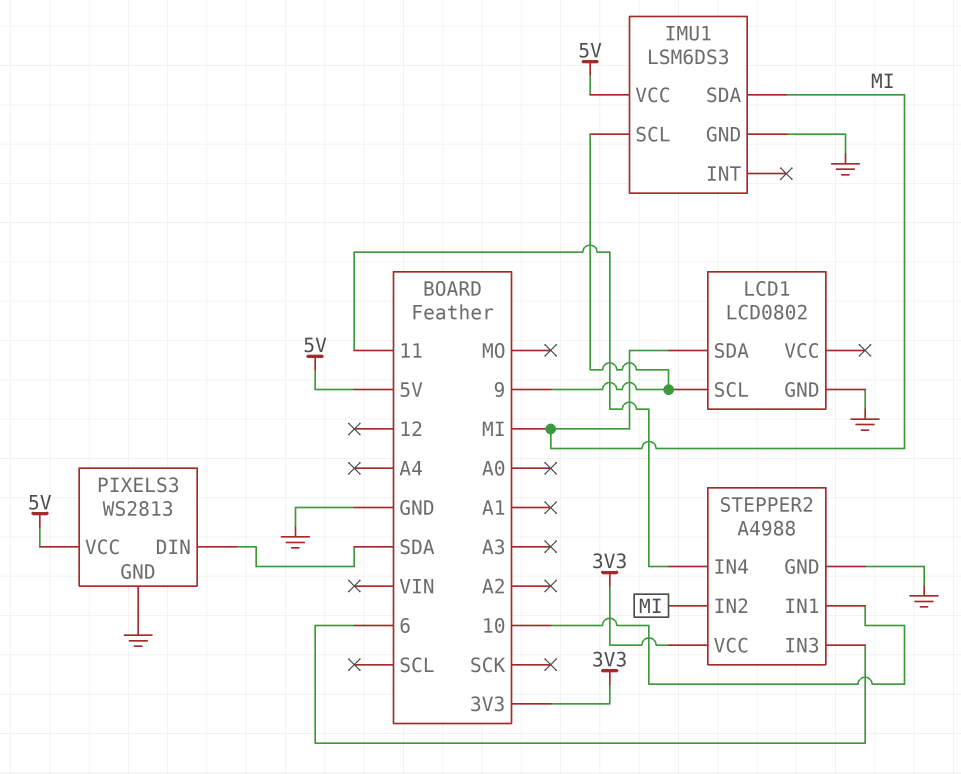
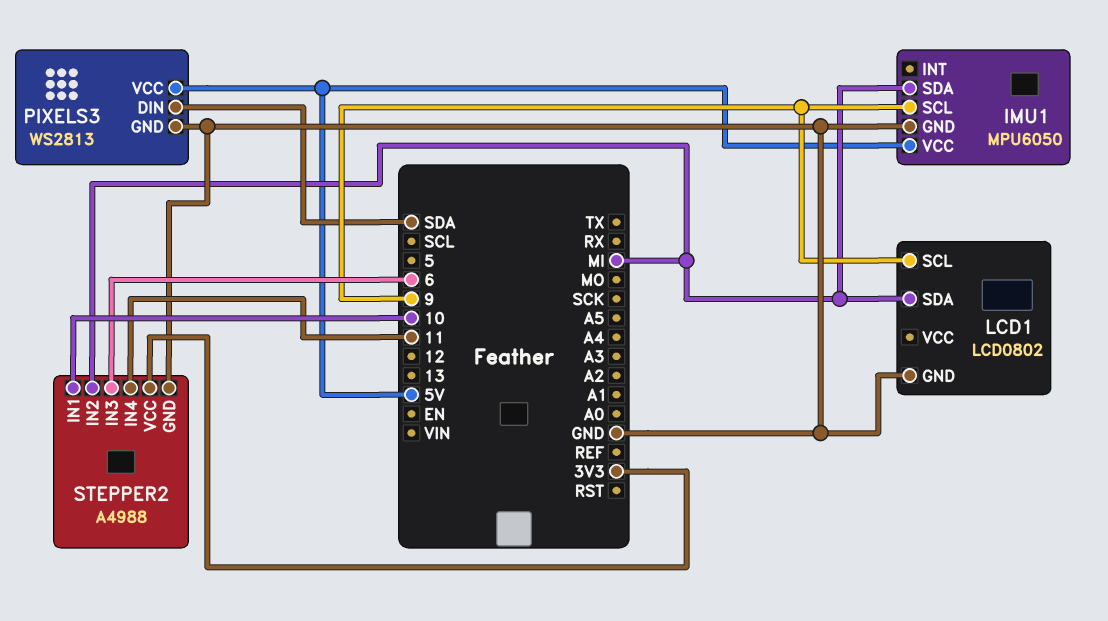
IMU1: LSM6DS3 -> MPU6050

